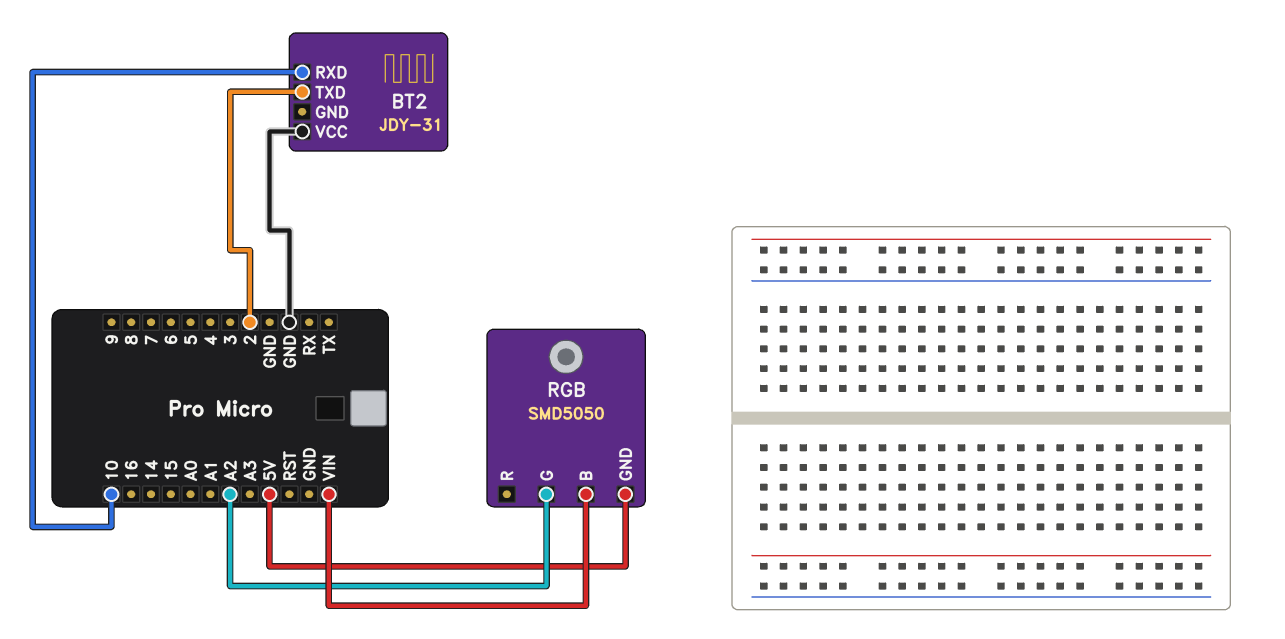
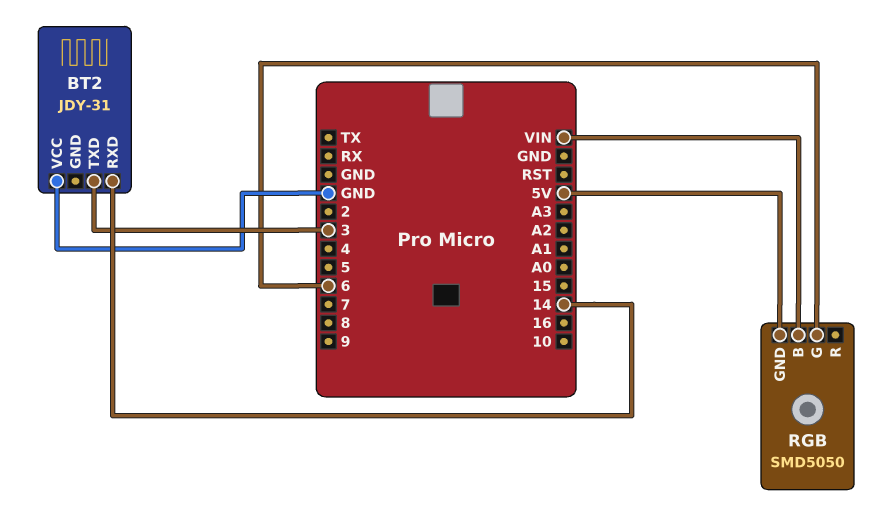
BT2 pin RXD: 10 -> 14
BT2 pin TXD: 2 -> 3
RGB pin G: A2 -> 6

